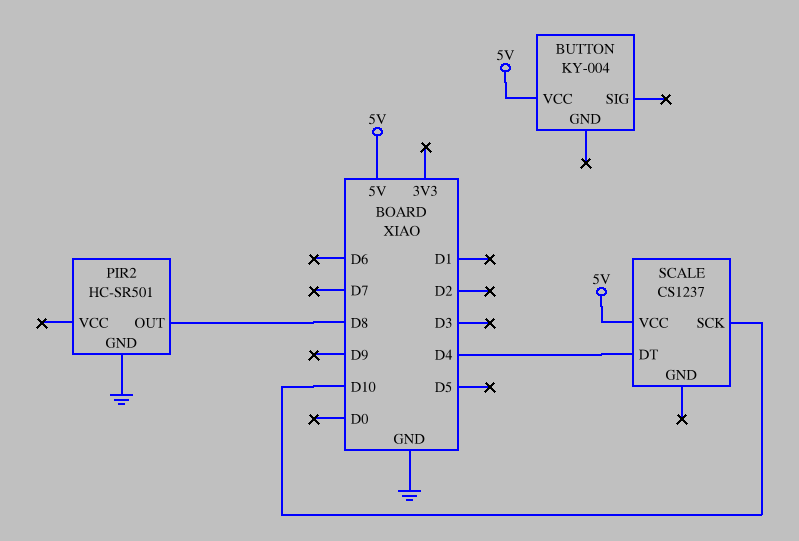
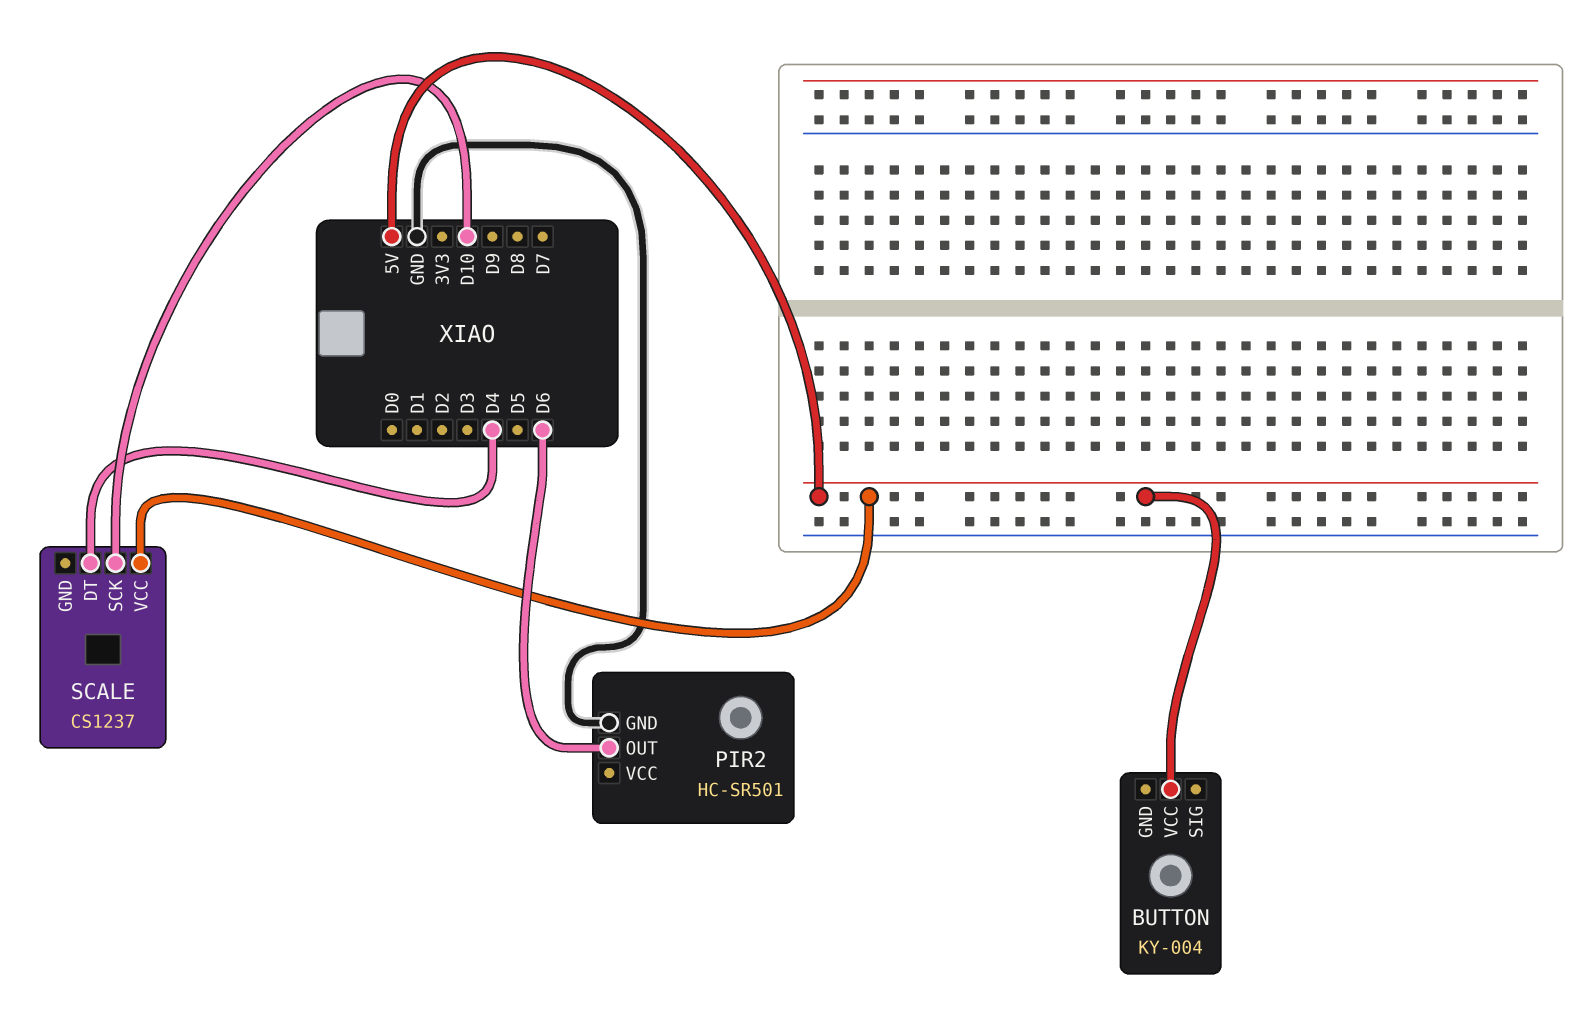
PIR2 pin OUT: D8 -> D6

